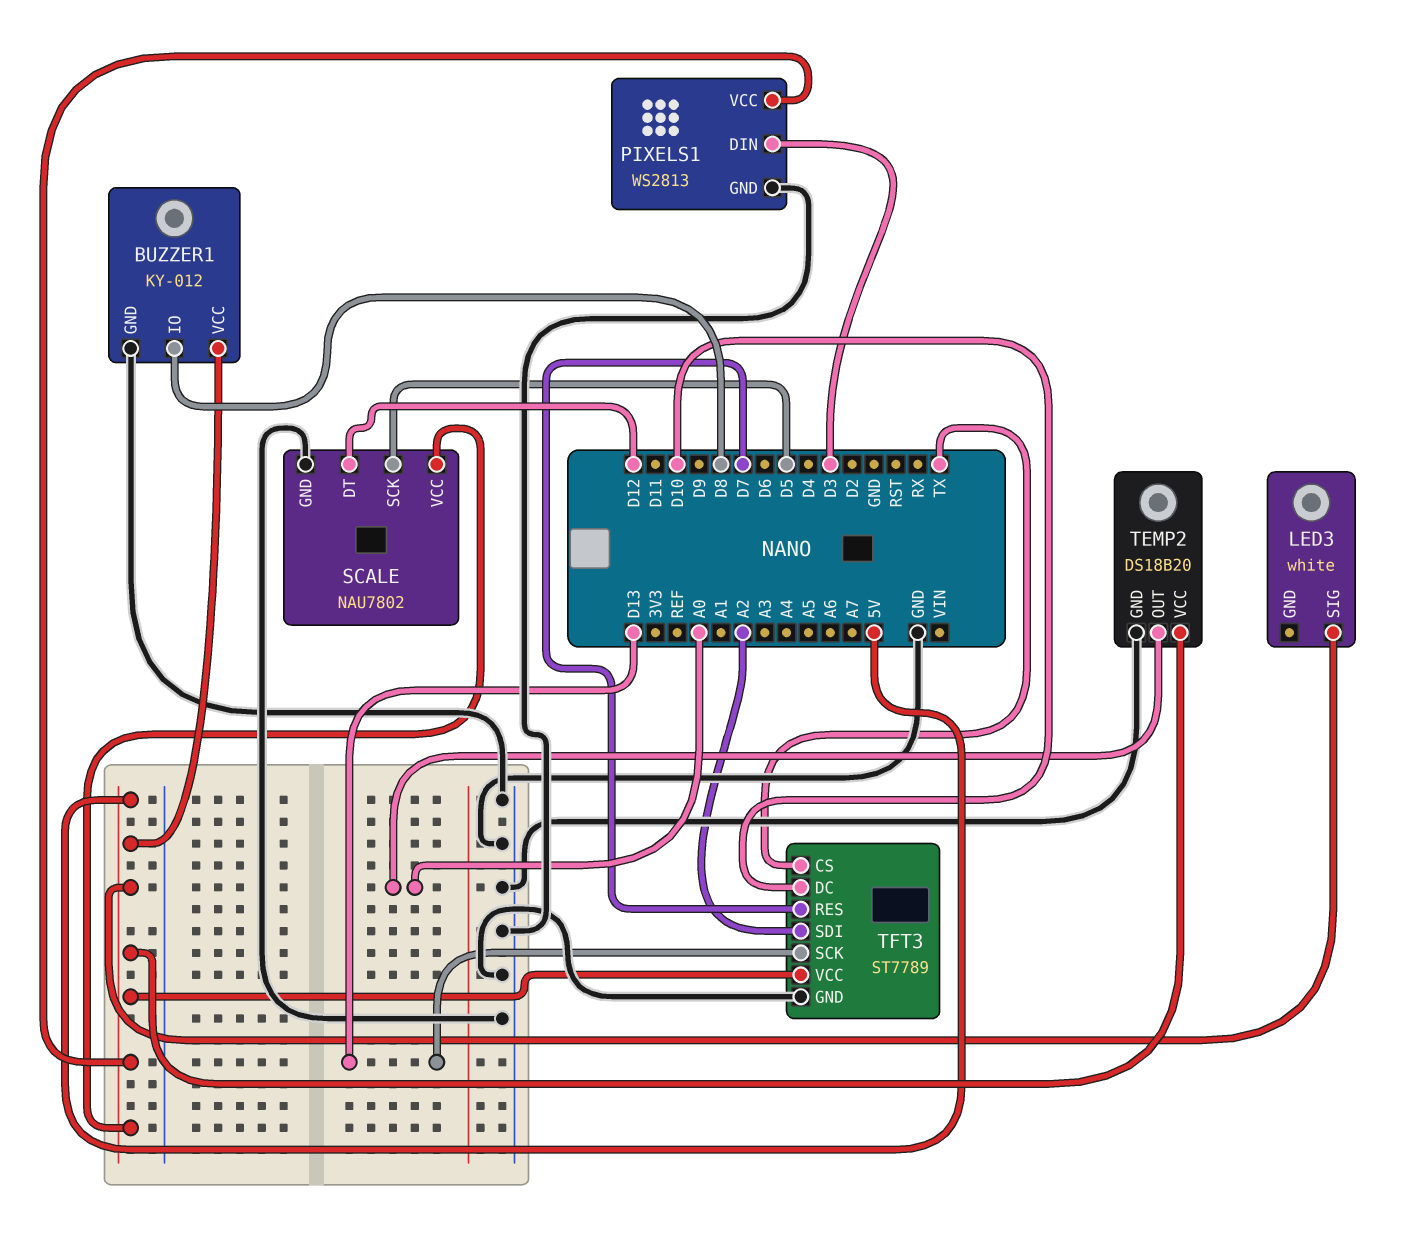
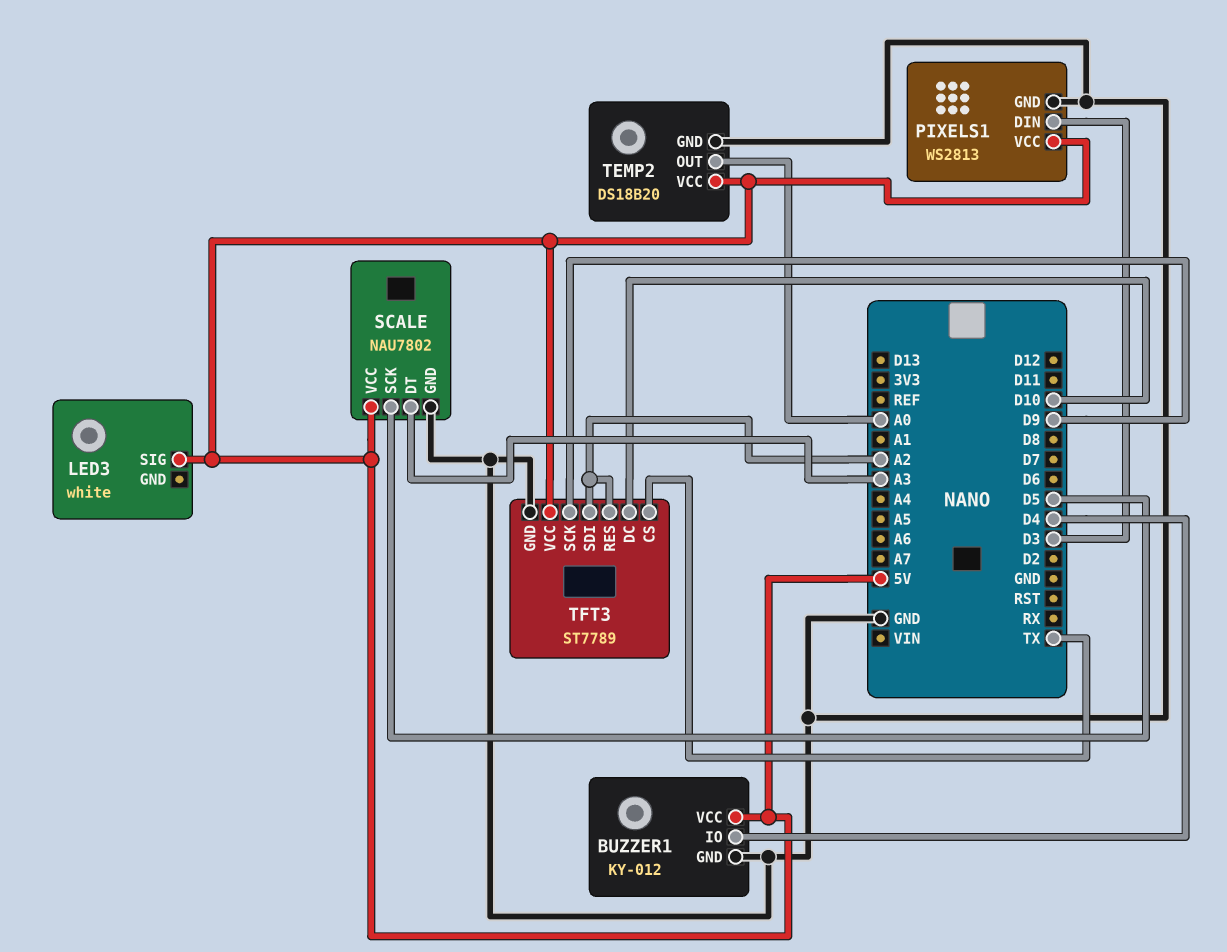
BUZZER1 pin IO: D8 -> D4
SCALE pin DT: D12 -> A3
TFT3 pin RES: D7 -> A2
TFT3 pin SCK: D13 -> D9

